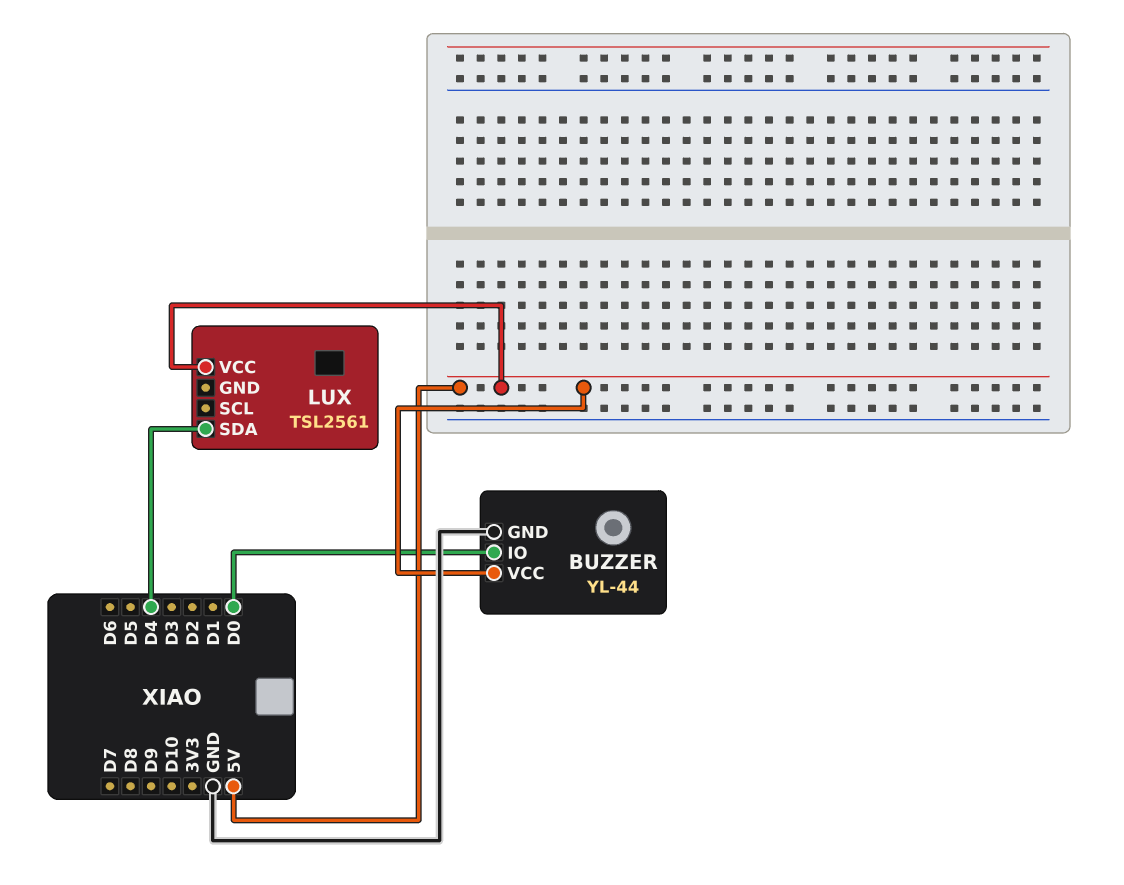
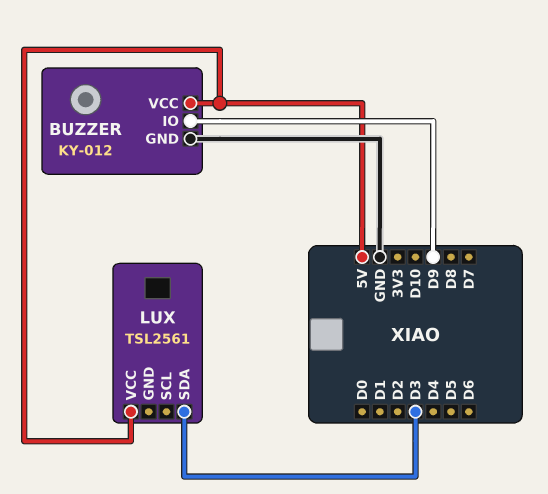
BUZZER: YL-44 -> KY-012
BUZZER pin IO: D0 -> D9
LUX pin SDA: D4 -> D3

